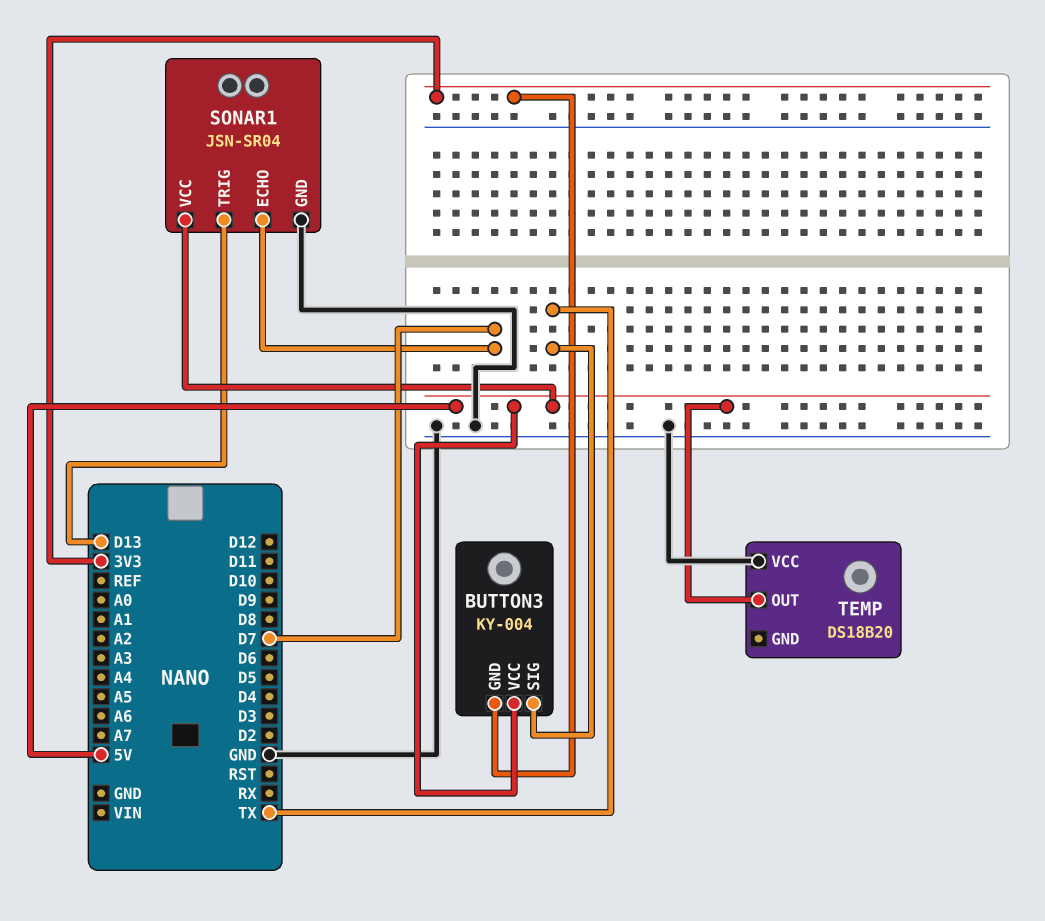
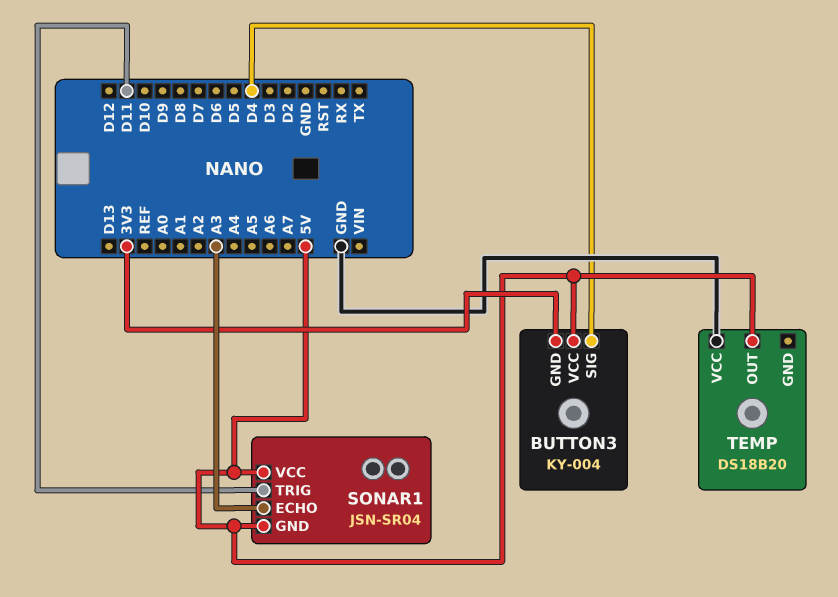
BUTTON3 pin SIG: TX -> D4
SONAR1 pin ECHO: D7 -> A3
SONAR1 pin GND: GND -> 5V
SONAR1 pin TRIG: D13 -> D11

